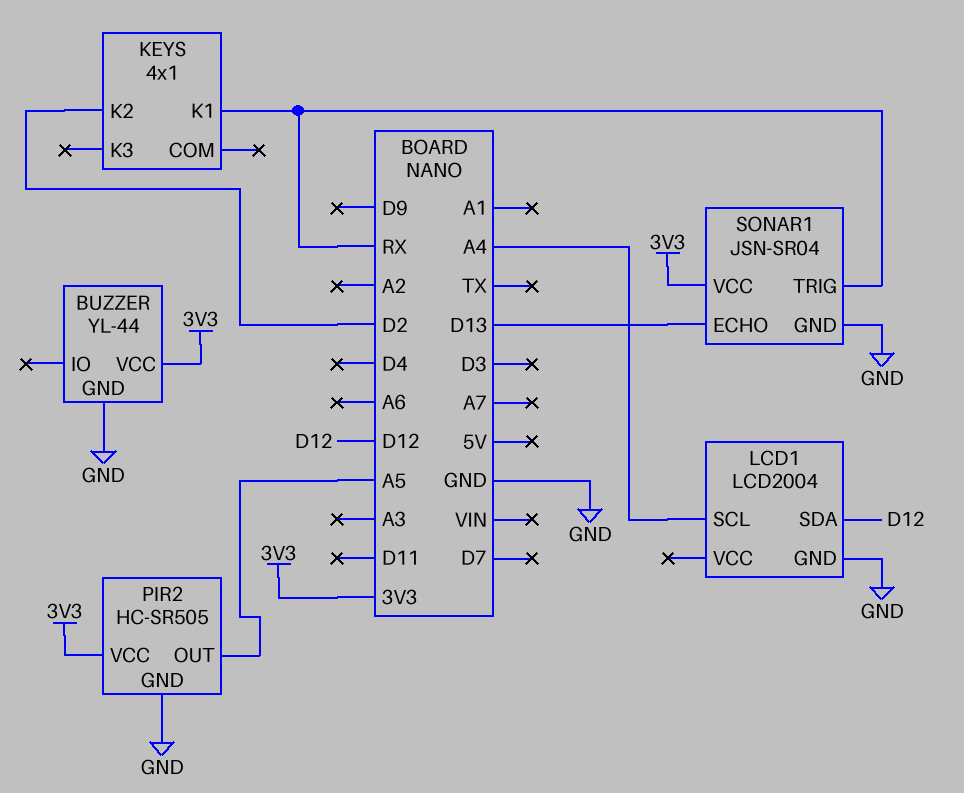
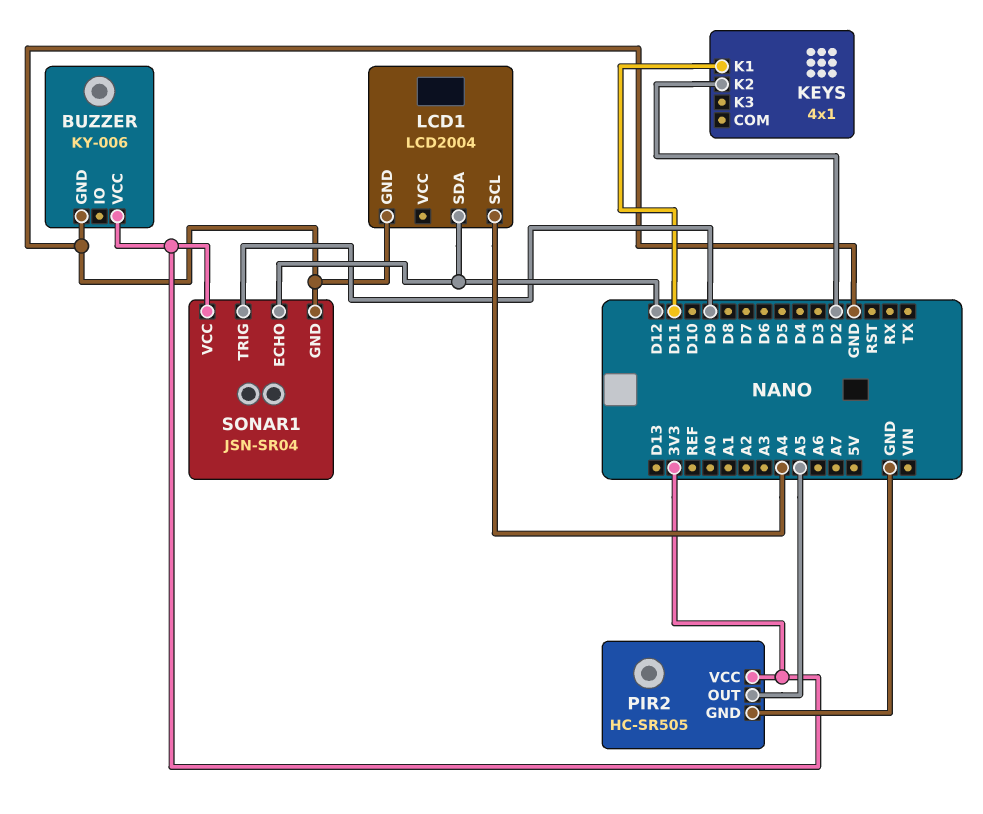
BUZZER: YL-44 -> KY-006
KEYS pin K1: RX -> D11
SONAR1 pin ECHO: D13 -> D12
SONAR1 pin TRIG: RX -> D9

